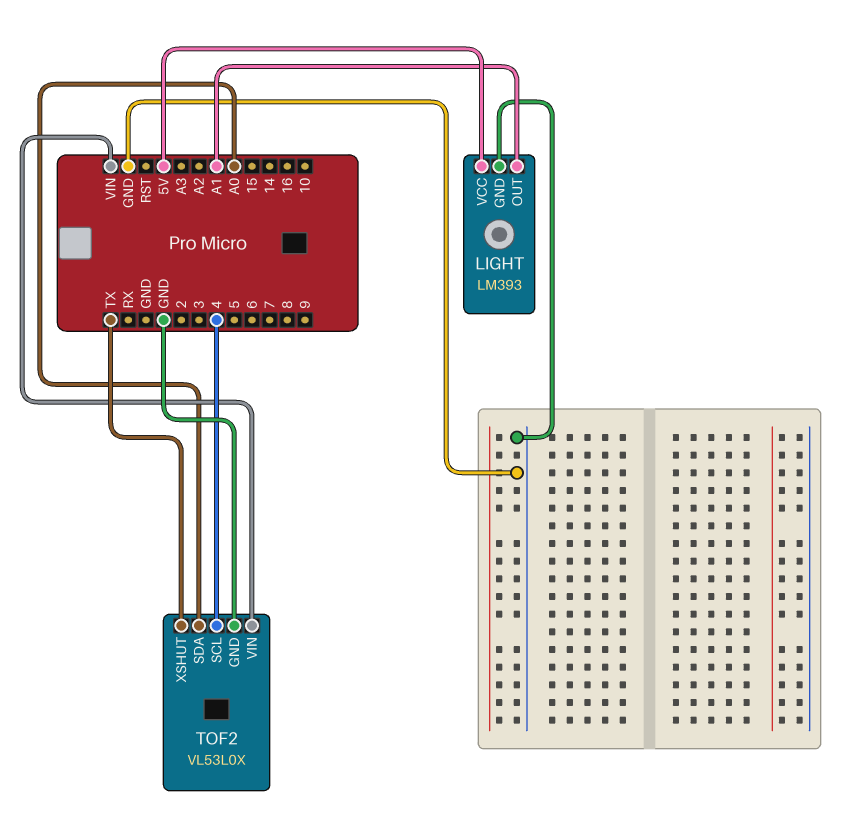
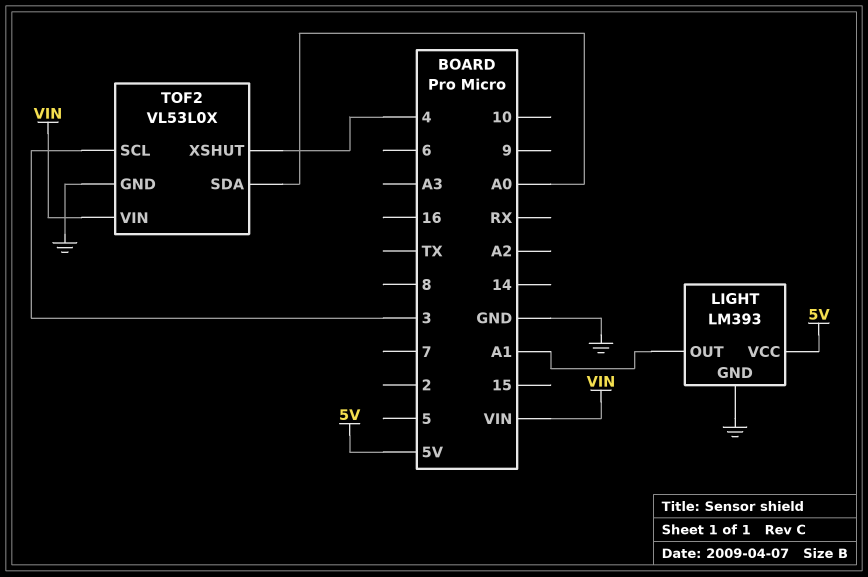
TOF2 pin SCL: 4 -> 3
TOF2 pin XSHUT: TX -> 4

